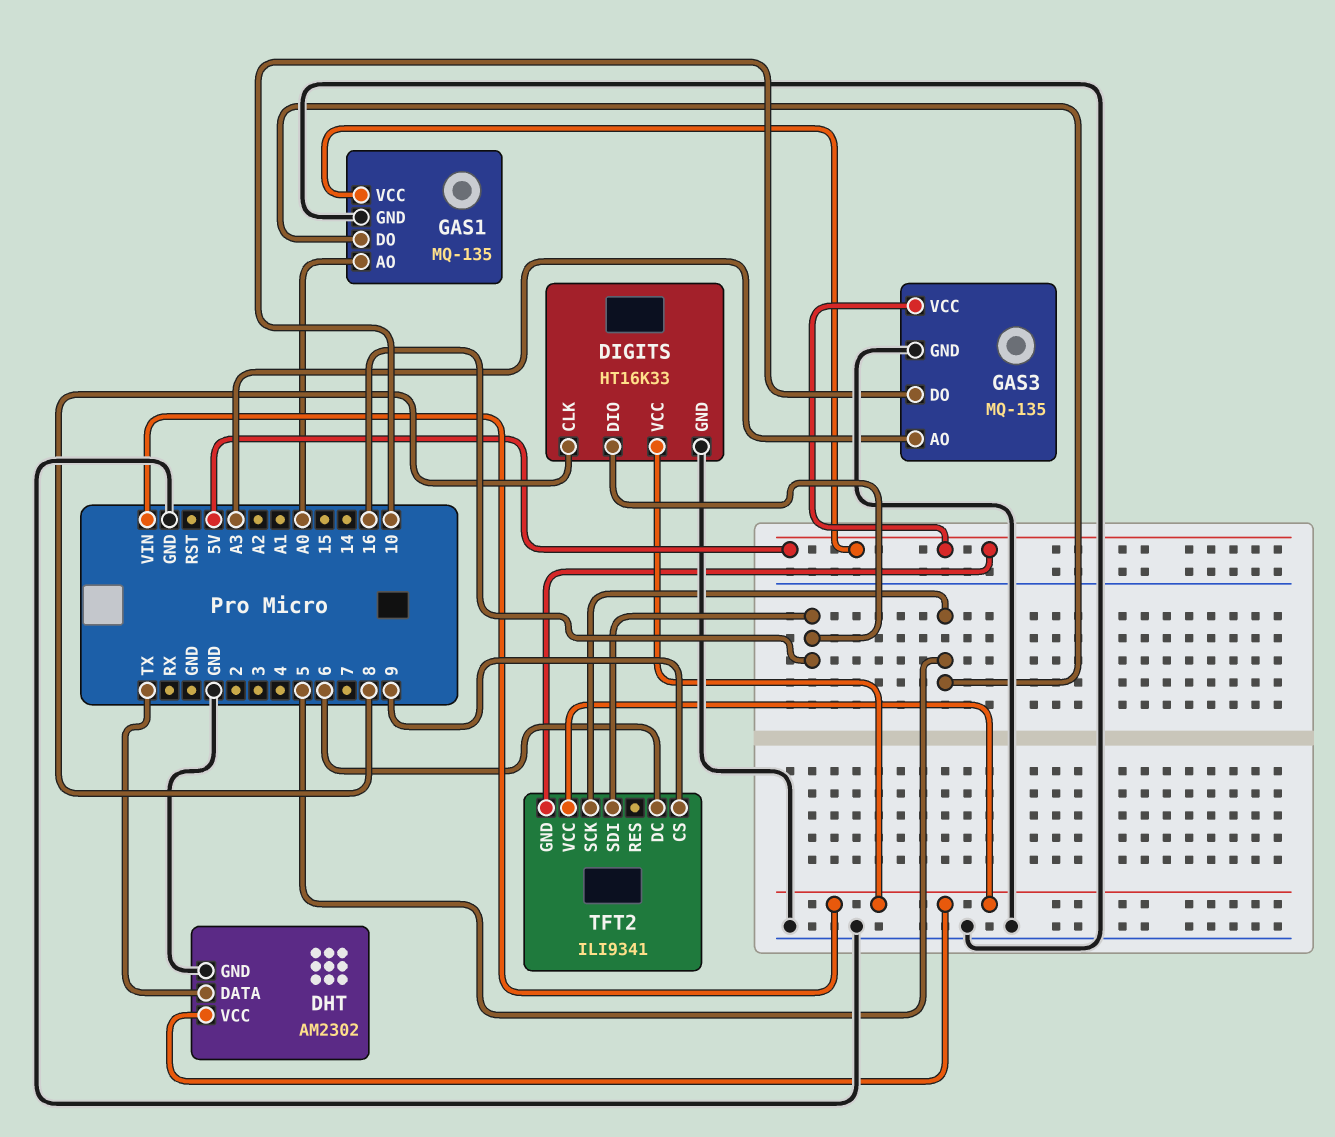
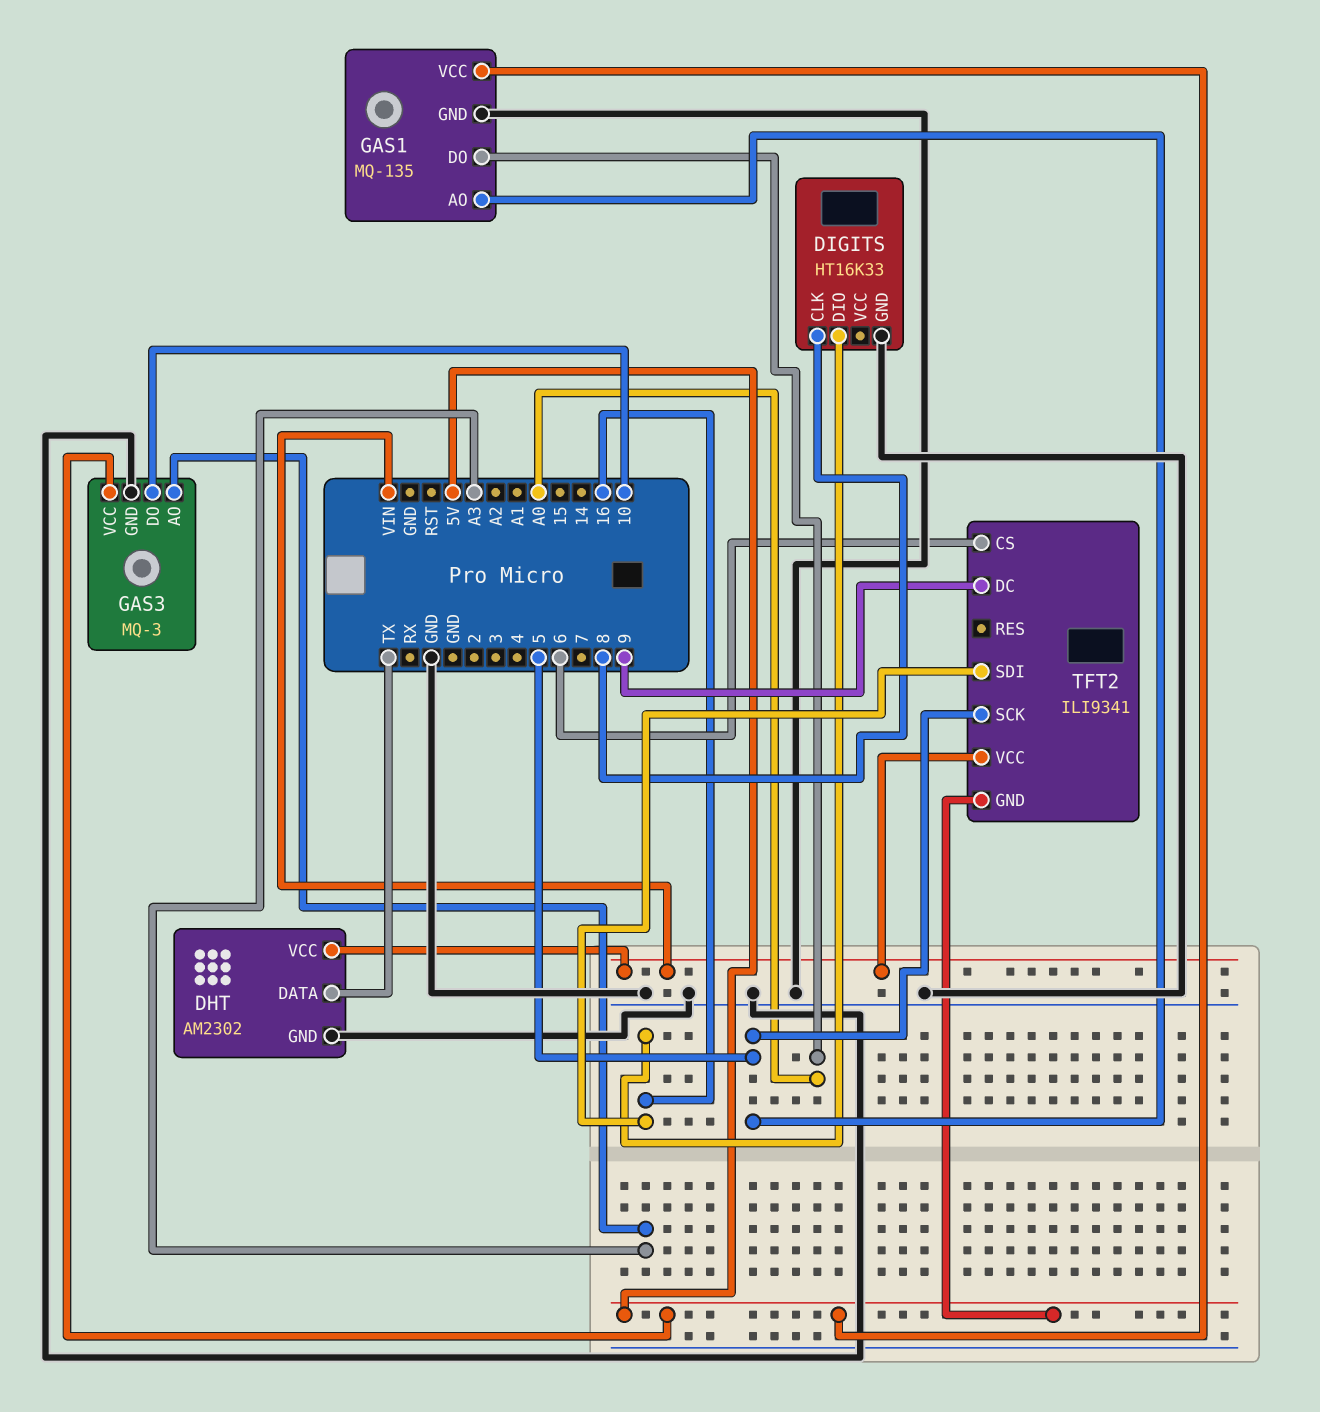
DIGITS pin VCC: VIN -> none
GAS1 pin AO: A0 -> 5
GAS1 pin DO: 5 -> A0
GAS3: MQ-135 -> MQ-3
TFT2 pin CS: 9 -> 6
TFT2 pin DC: 6 -> 9

